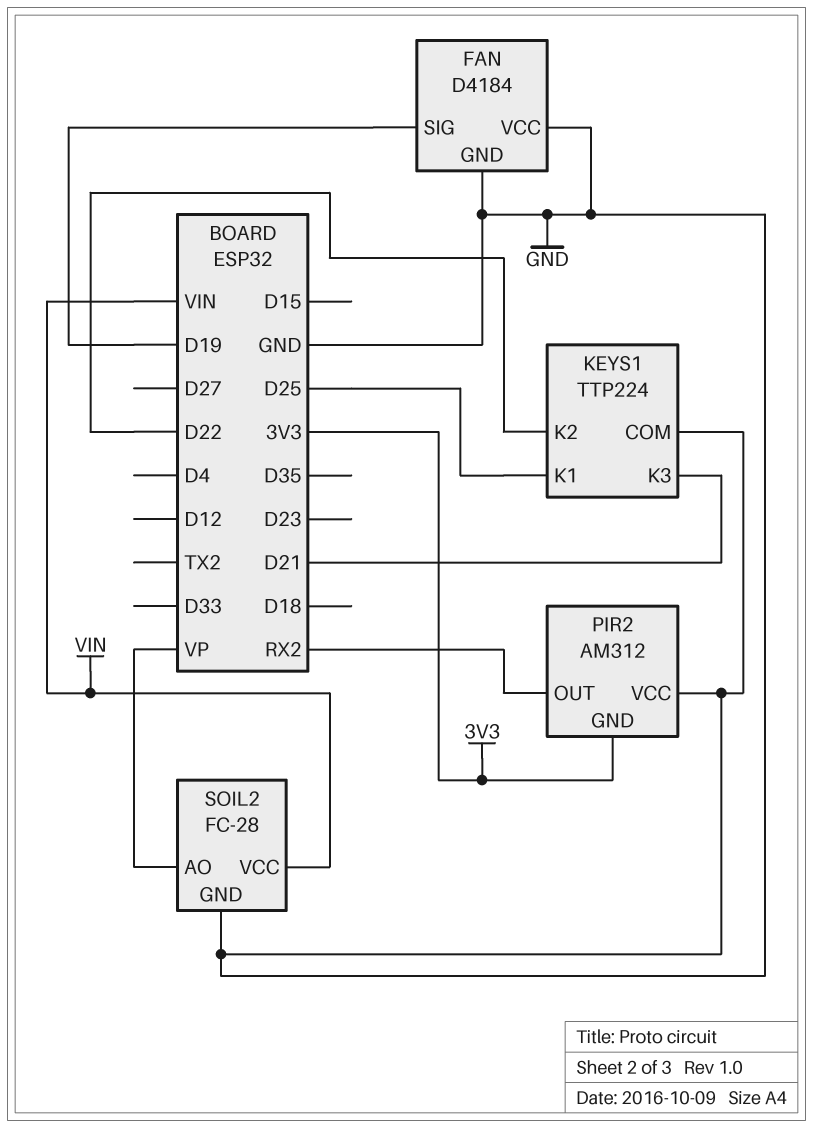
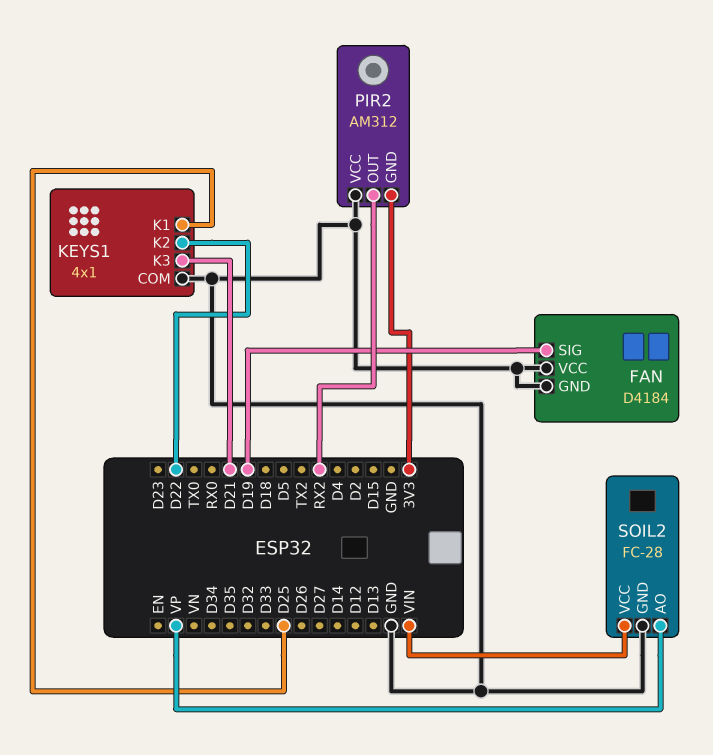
KEYS1: TTP224 -> 4x1

